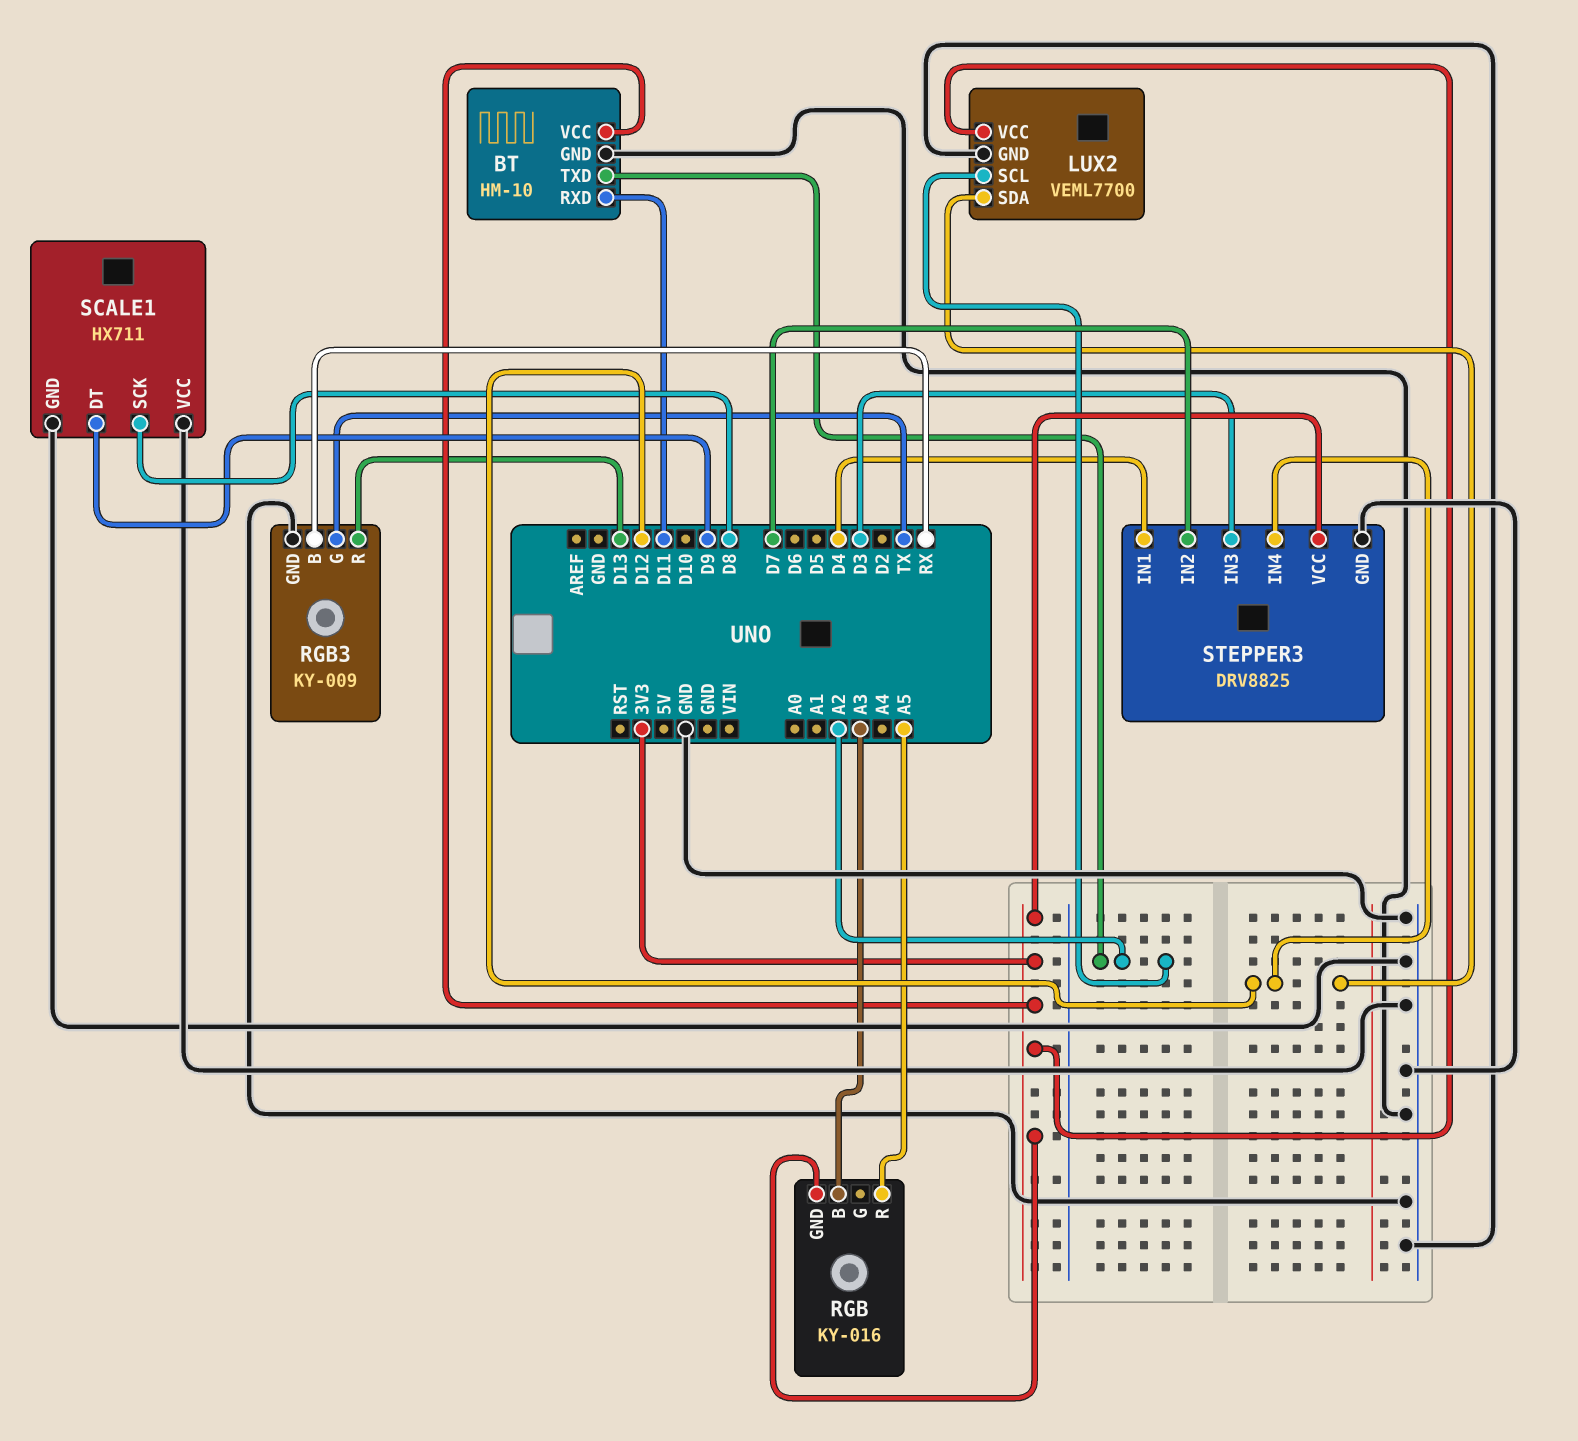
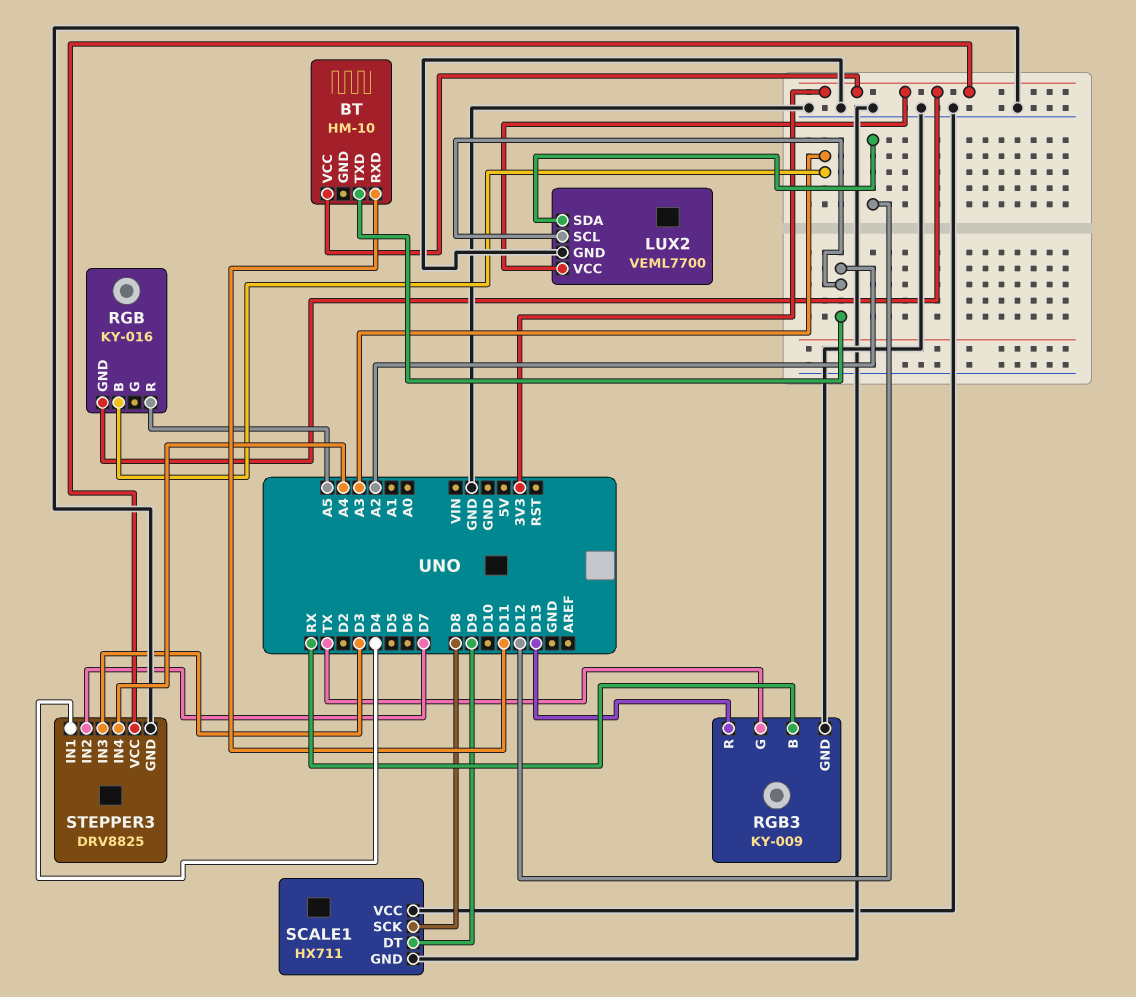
BT pin GND: GND -> none
STEPPER3 pin IN4: D12 -> A4

